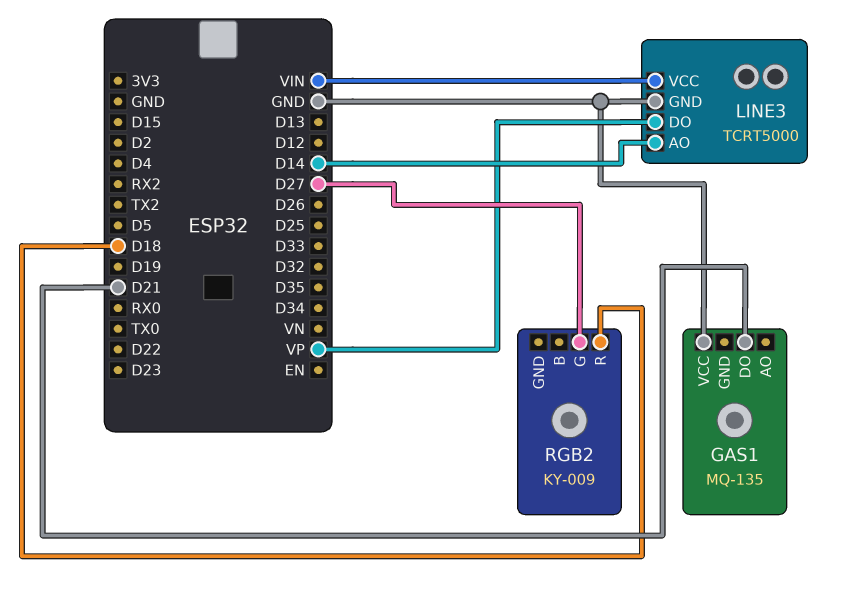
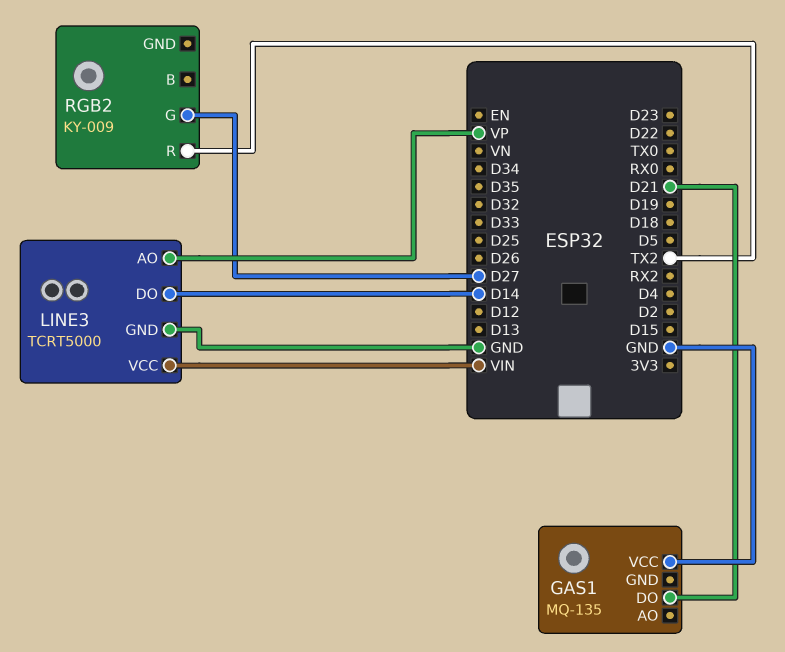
LINE3 pin AO: D14 -> VP
LINE3 pin DO: VP -> D14
RGB2 pin R: D18 -> TX2

